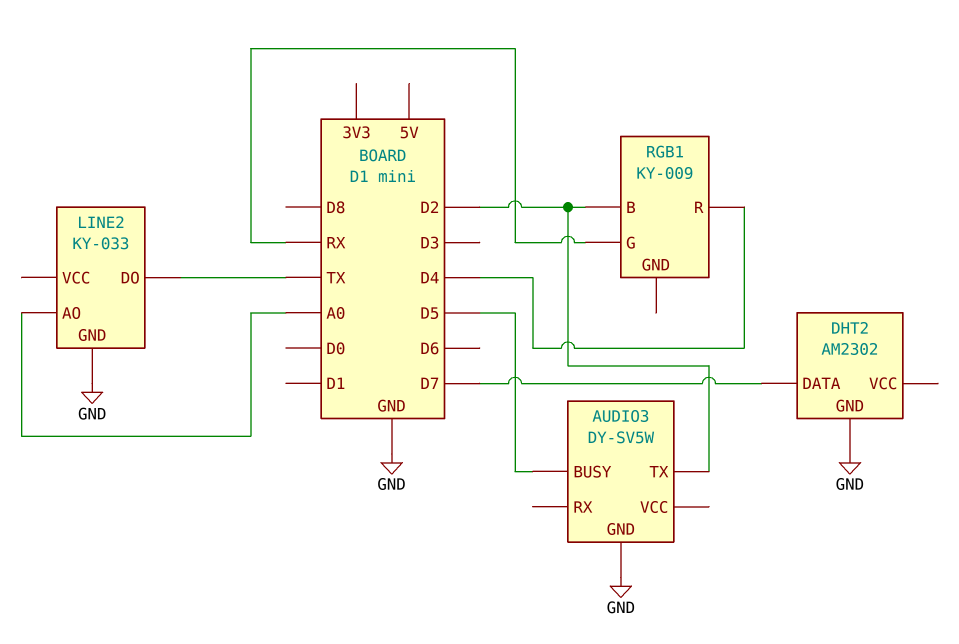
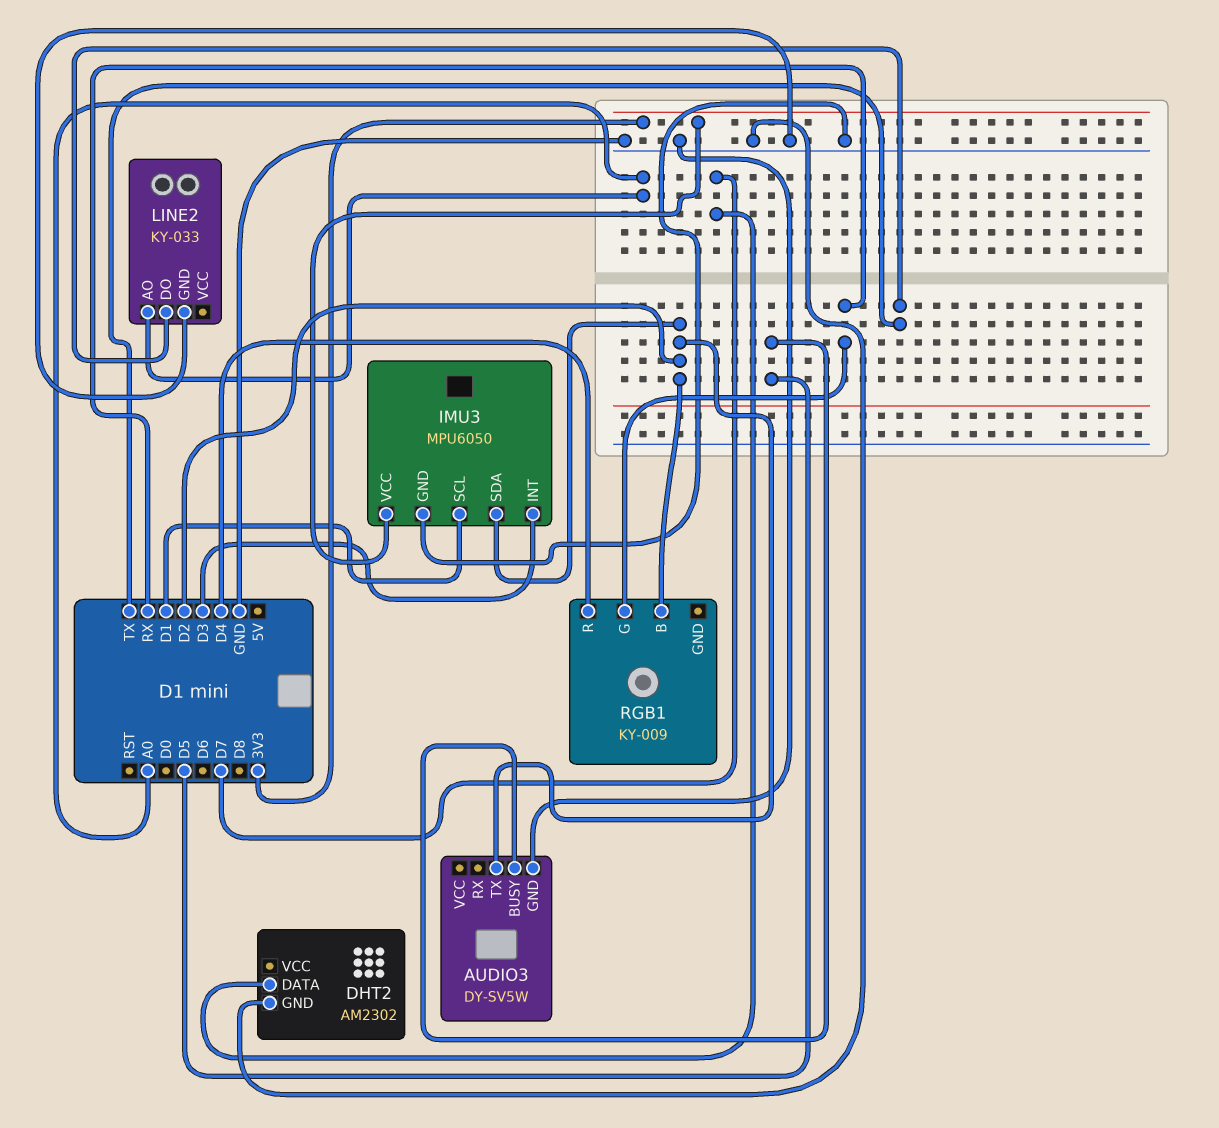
IMU3: none -> MPU6050
IMU3 pin GND: none -> GND
IMU3 pin INT: none -> D3
IMU3 pin SCL: none -> D1
IMU3 pin SDA: none -> D2
IMU3 pin VCC: none -> 3V3

